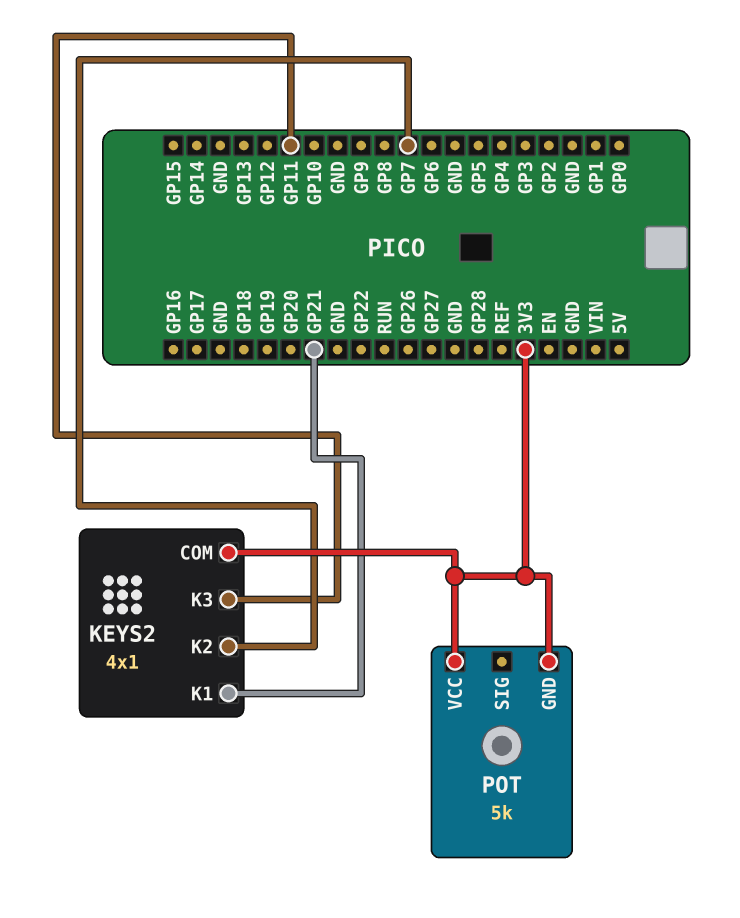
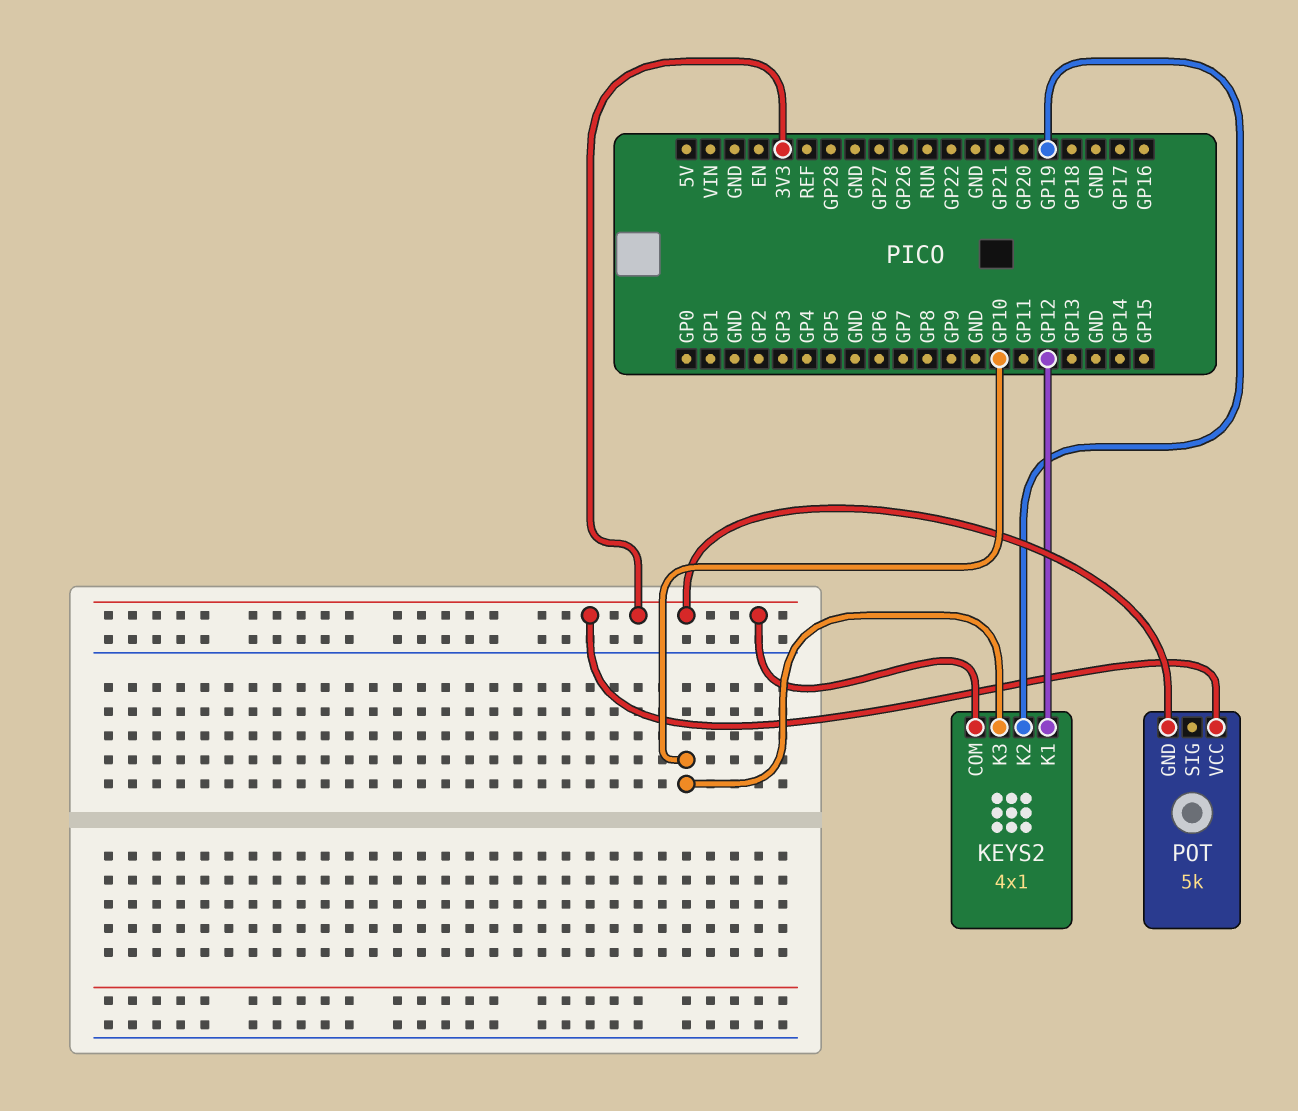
KEYS2 pin K1: GP21 -> GP12
KEYS2 pin K2: GP7 -> GP19
KEYS2 pin K3: GP11 -> GP10

